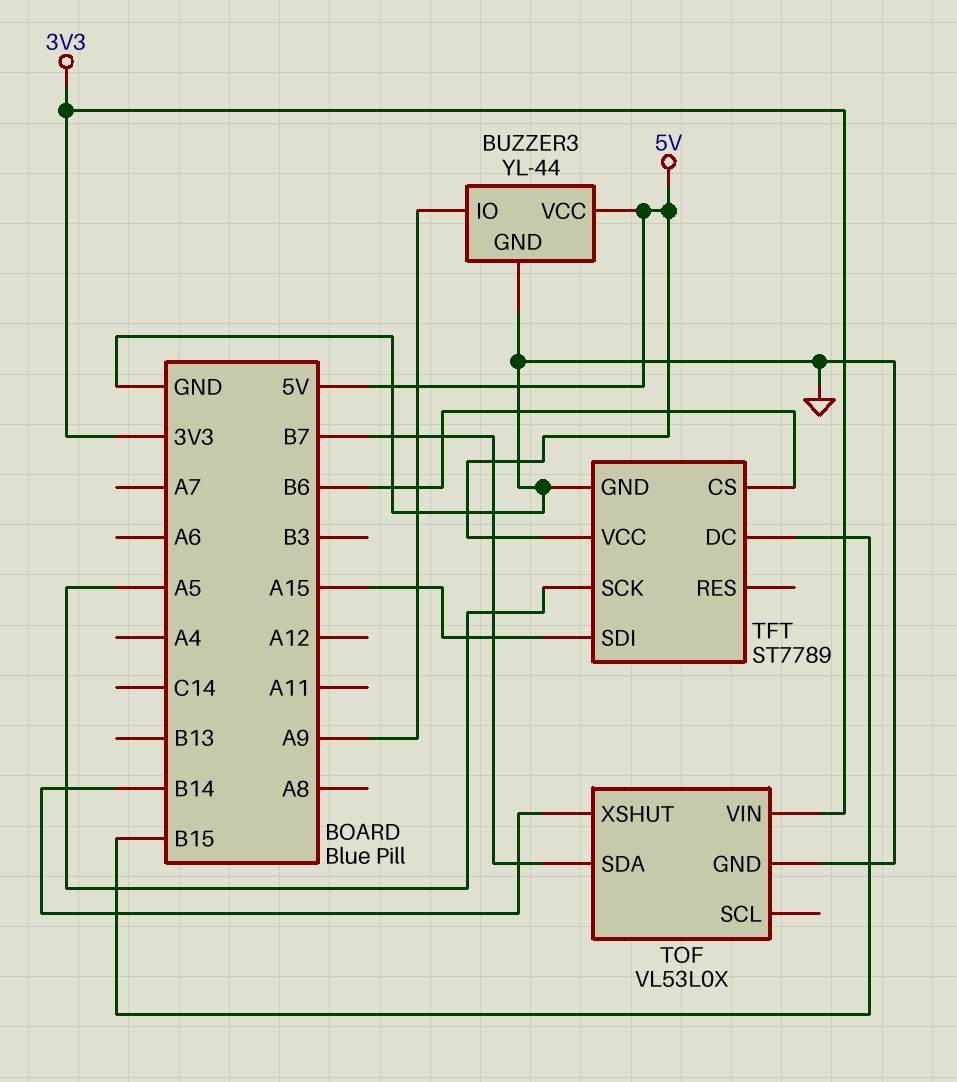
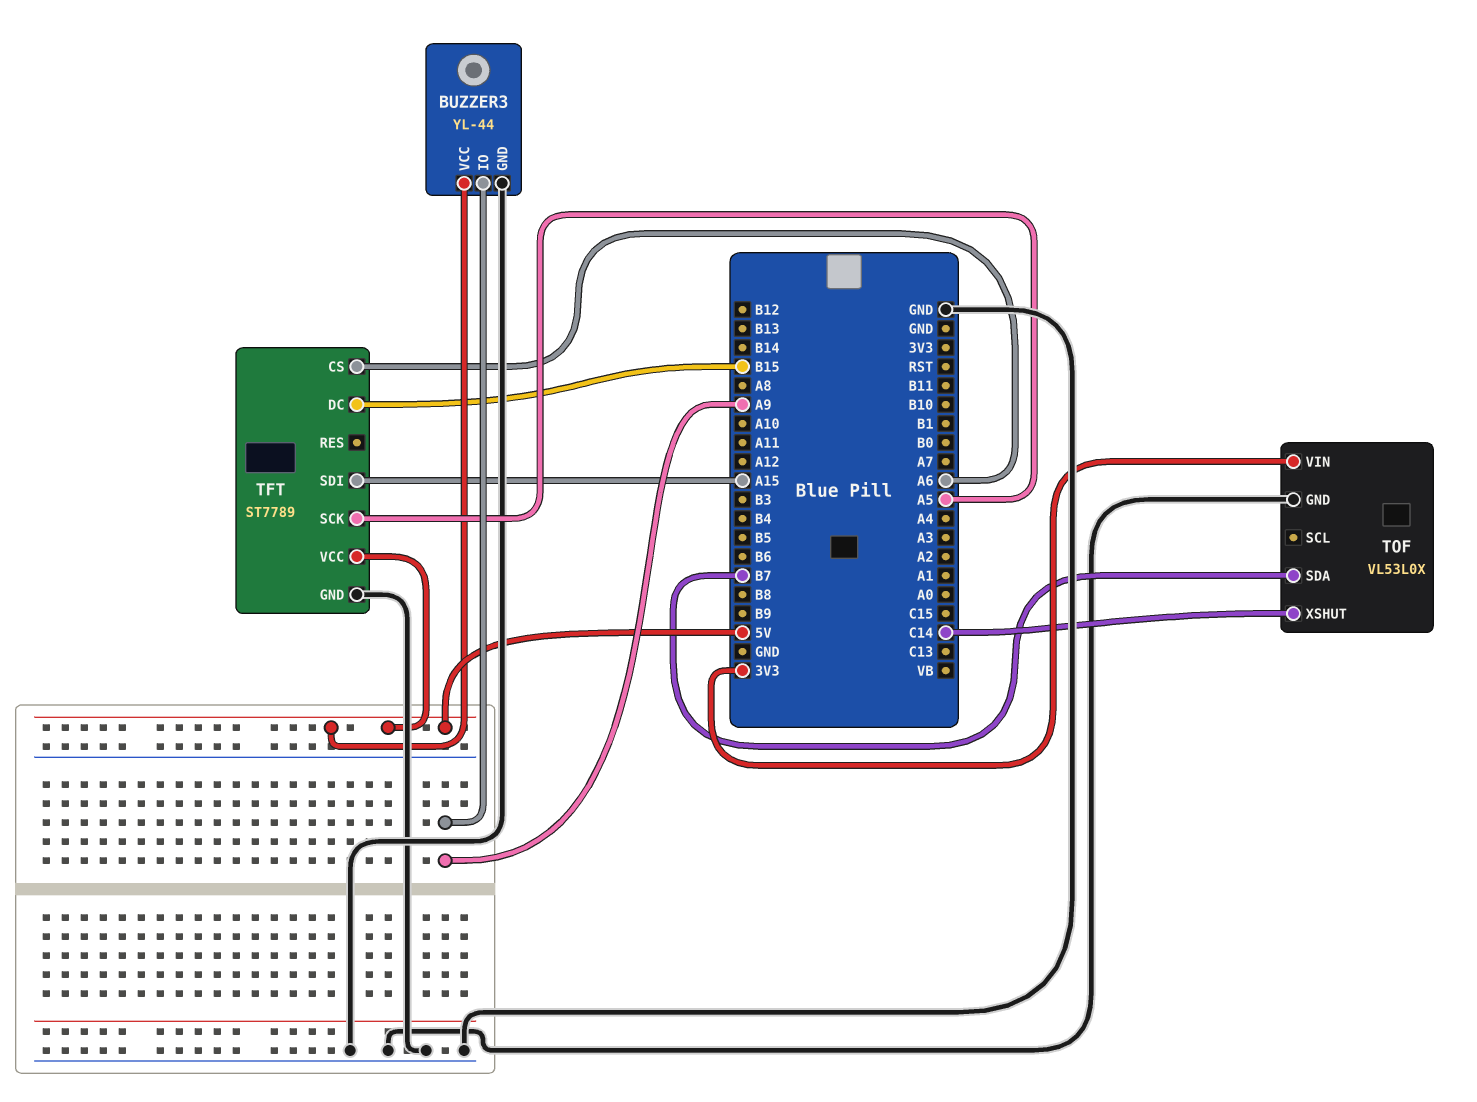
TFT pin CS: B6 -> A6
TOF pin XSHUT: B14 -> C14

